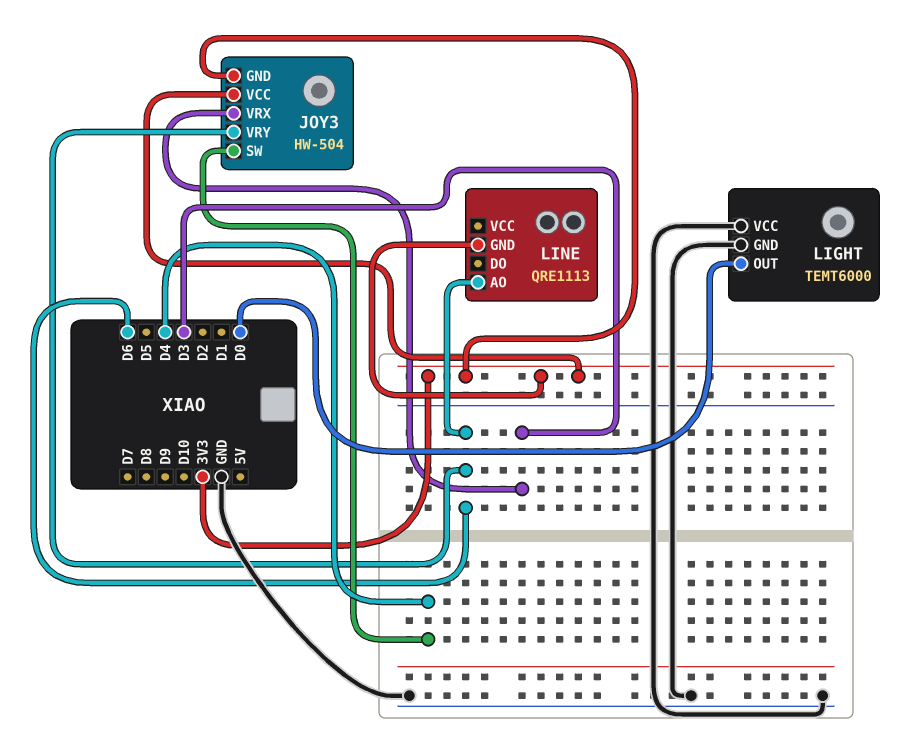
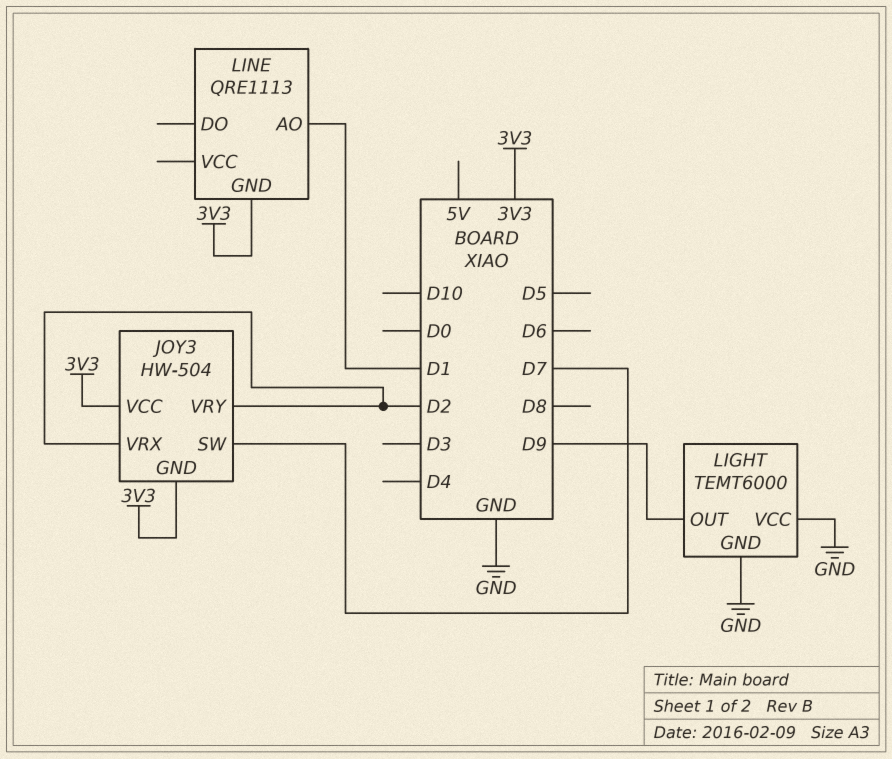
JOY3 pin SW: D4 -> D7
JOY3 pin VRX: D3 -> D2
JOY3 pin VRY: D6 -> D2
LIGHT pin OUT: D0 -> D9
LINE pin AO: D6 -> D1

